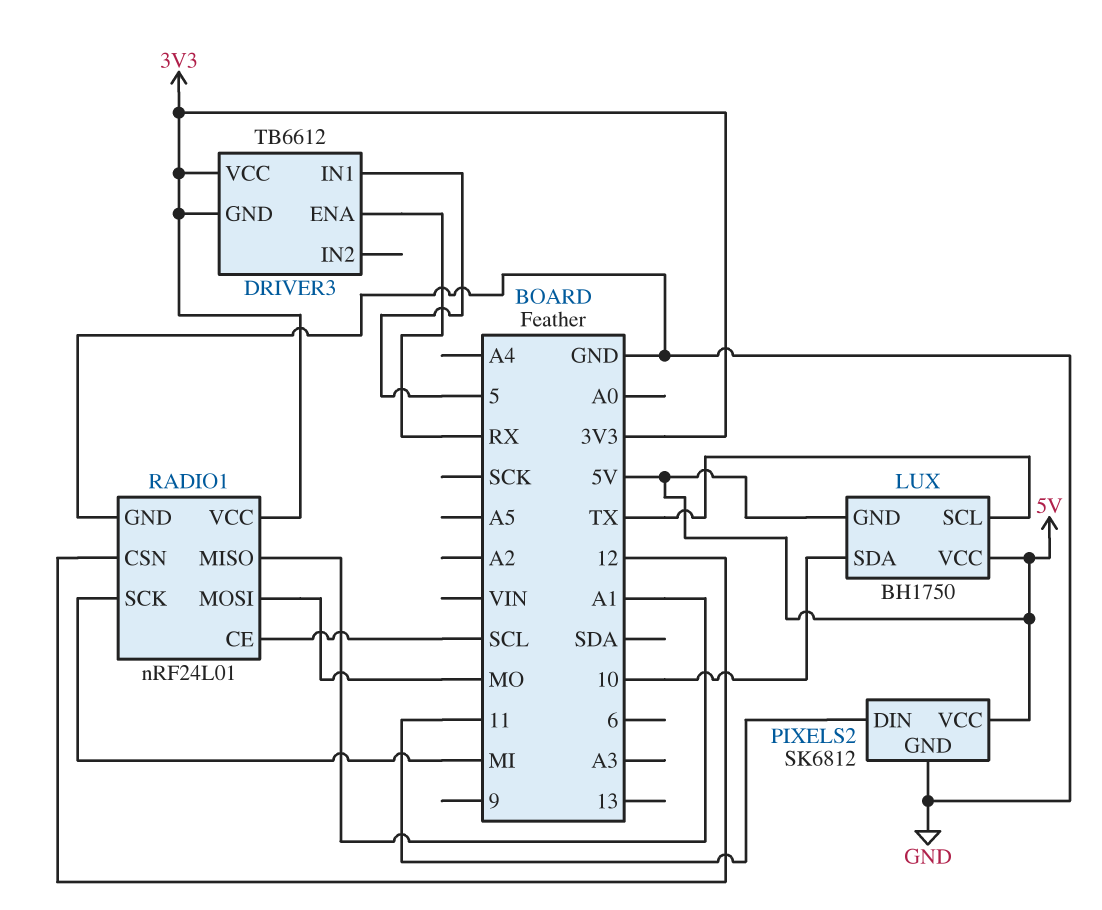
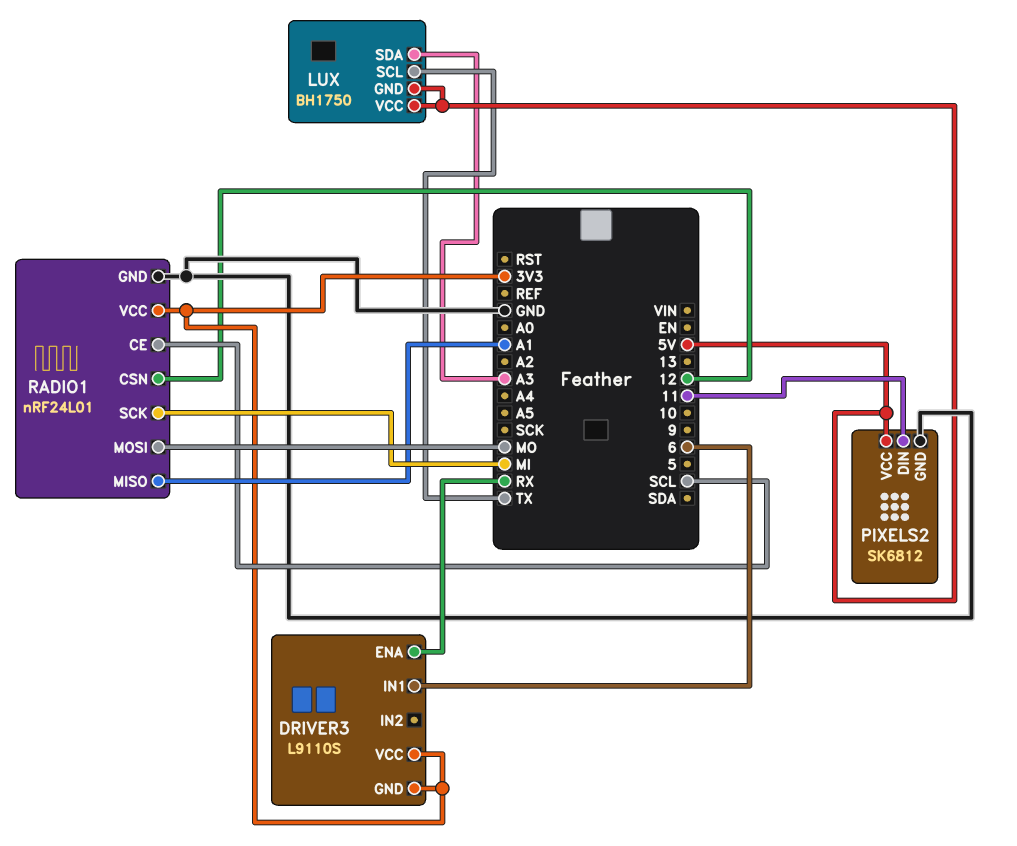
DRIVER3: TB6612 -> L9110S
DRIVER3 pin IN1: 5 -> 6
LUX pin SDA: 10 -> A3

